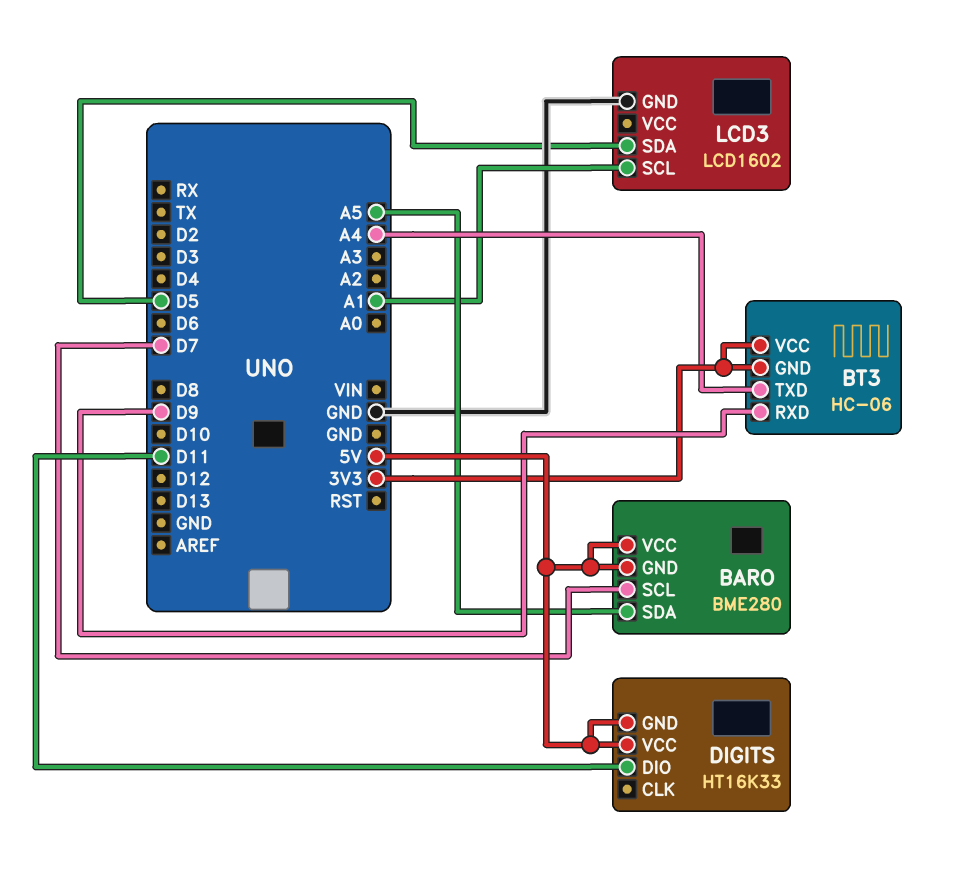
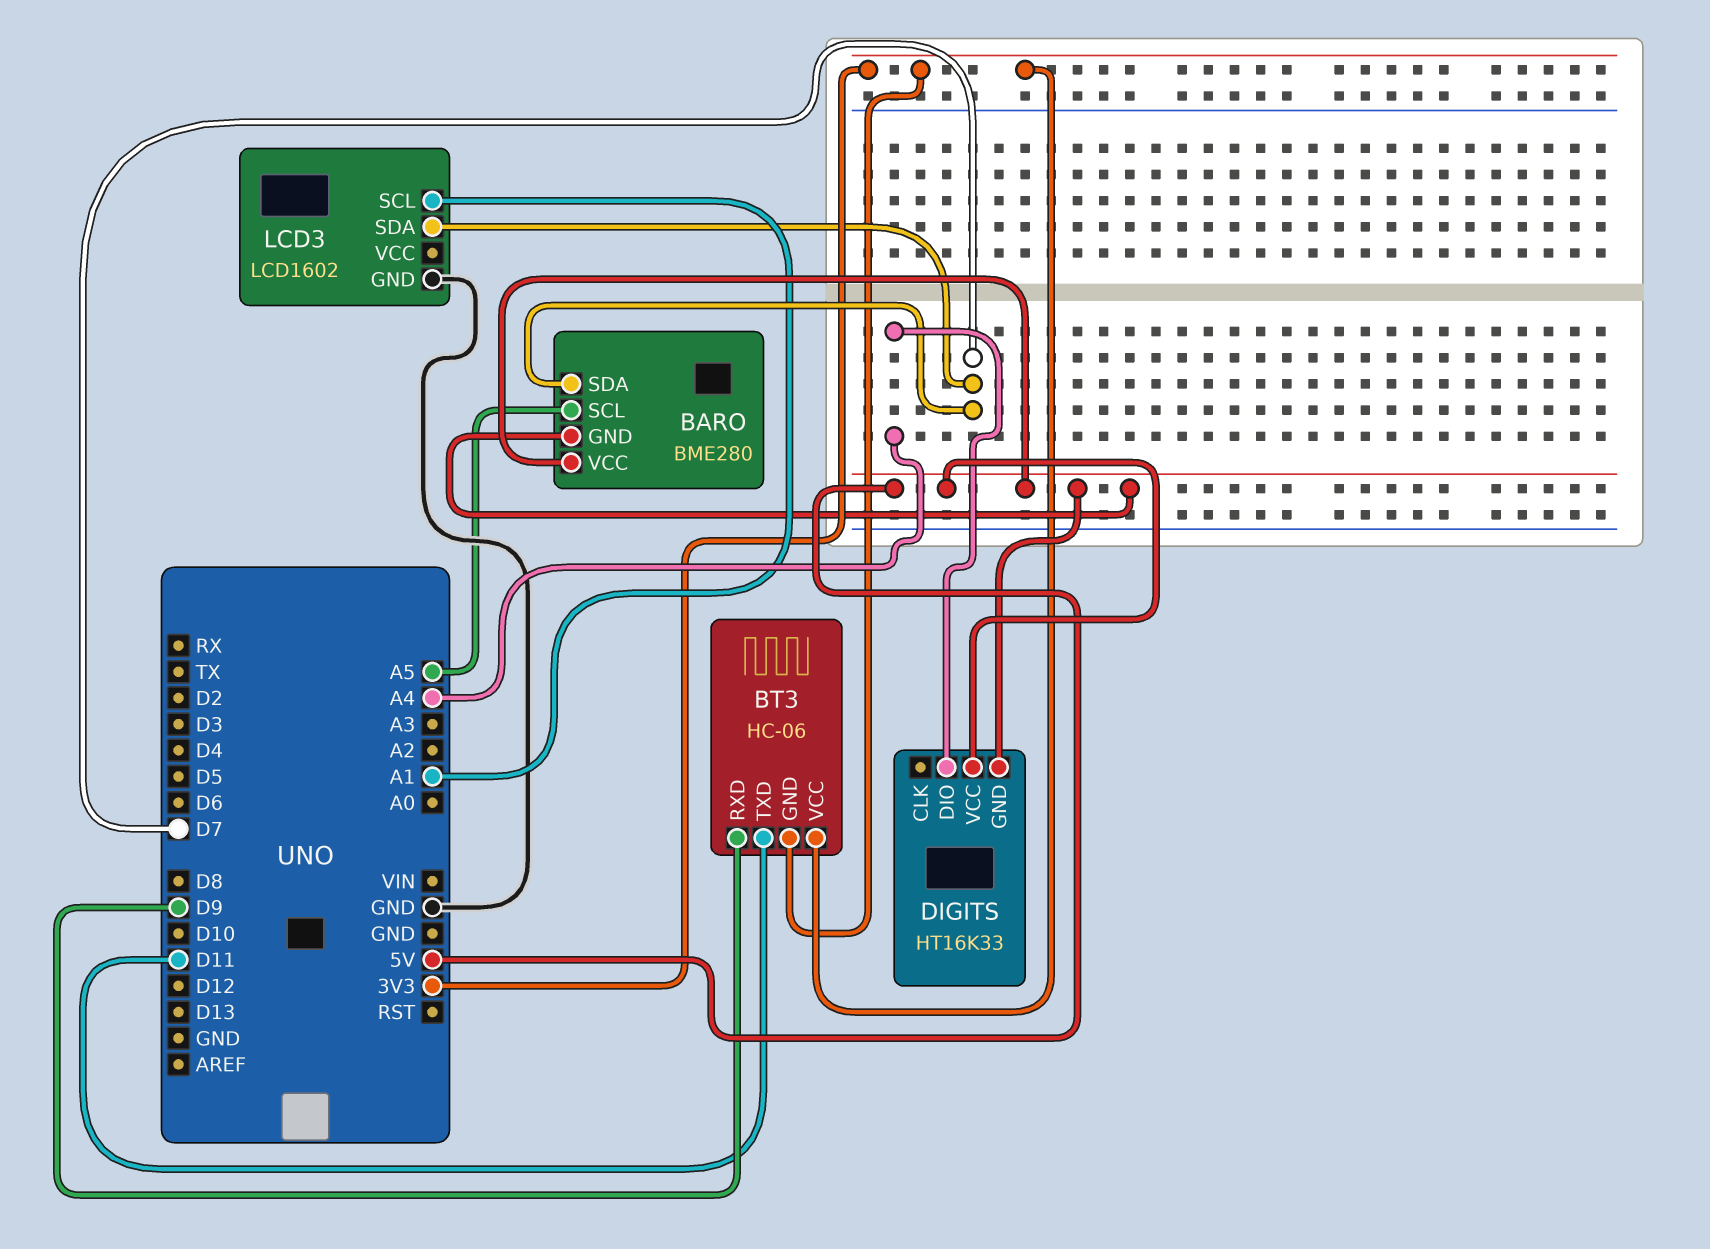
BARO pin SCL: D7 -> A5
BARO pin SDA: A5 -> D7
BT3 pin TXD: A4 -> D11
DIGITS pin DIO: D11 -> A4
LCD3 pin SDA: D5 -> D7

